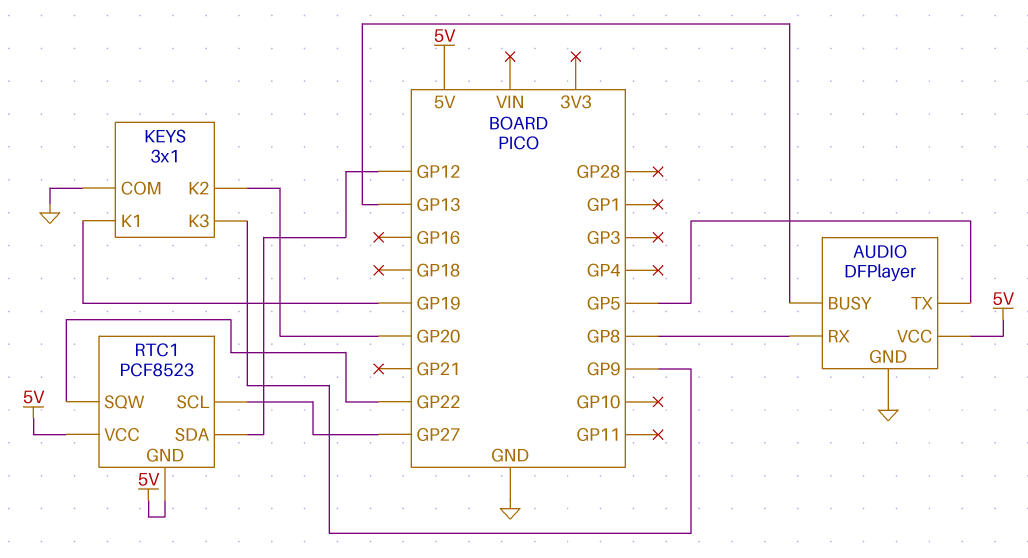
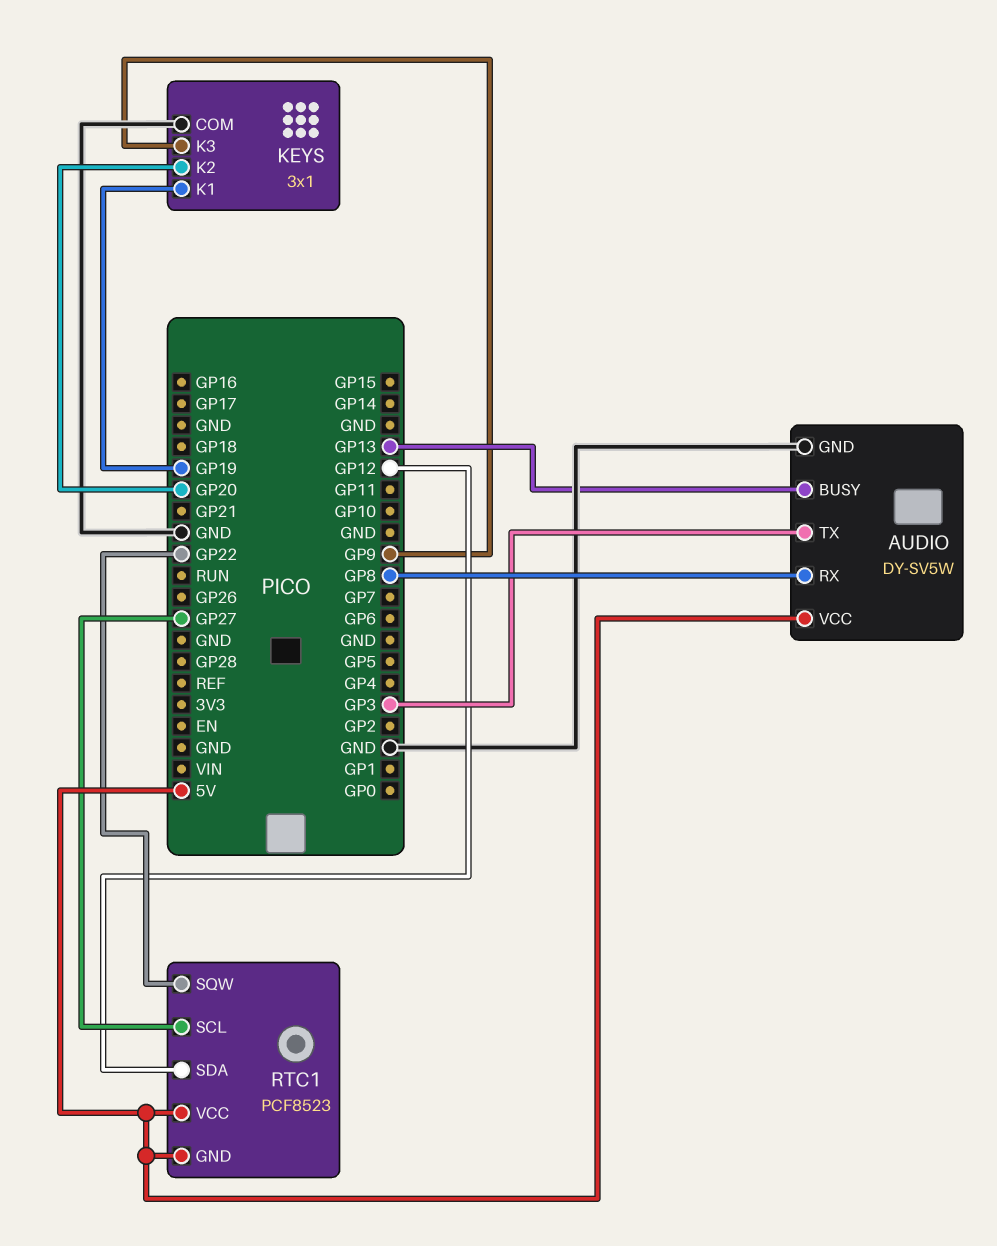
AUDIO: DFPlayer -> DY-SV5W
AUDIO pin TX: GP5 -> GP3

